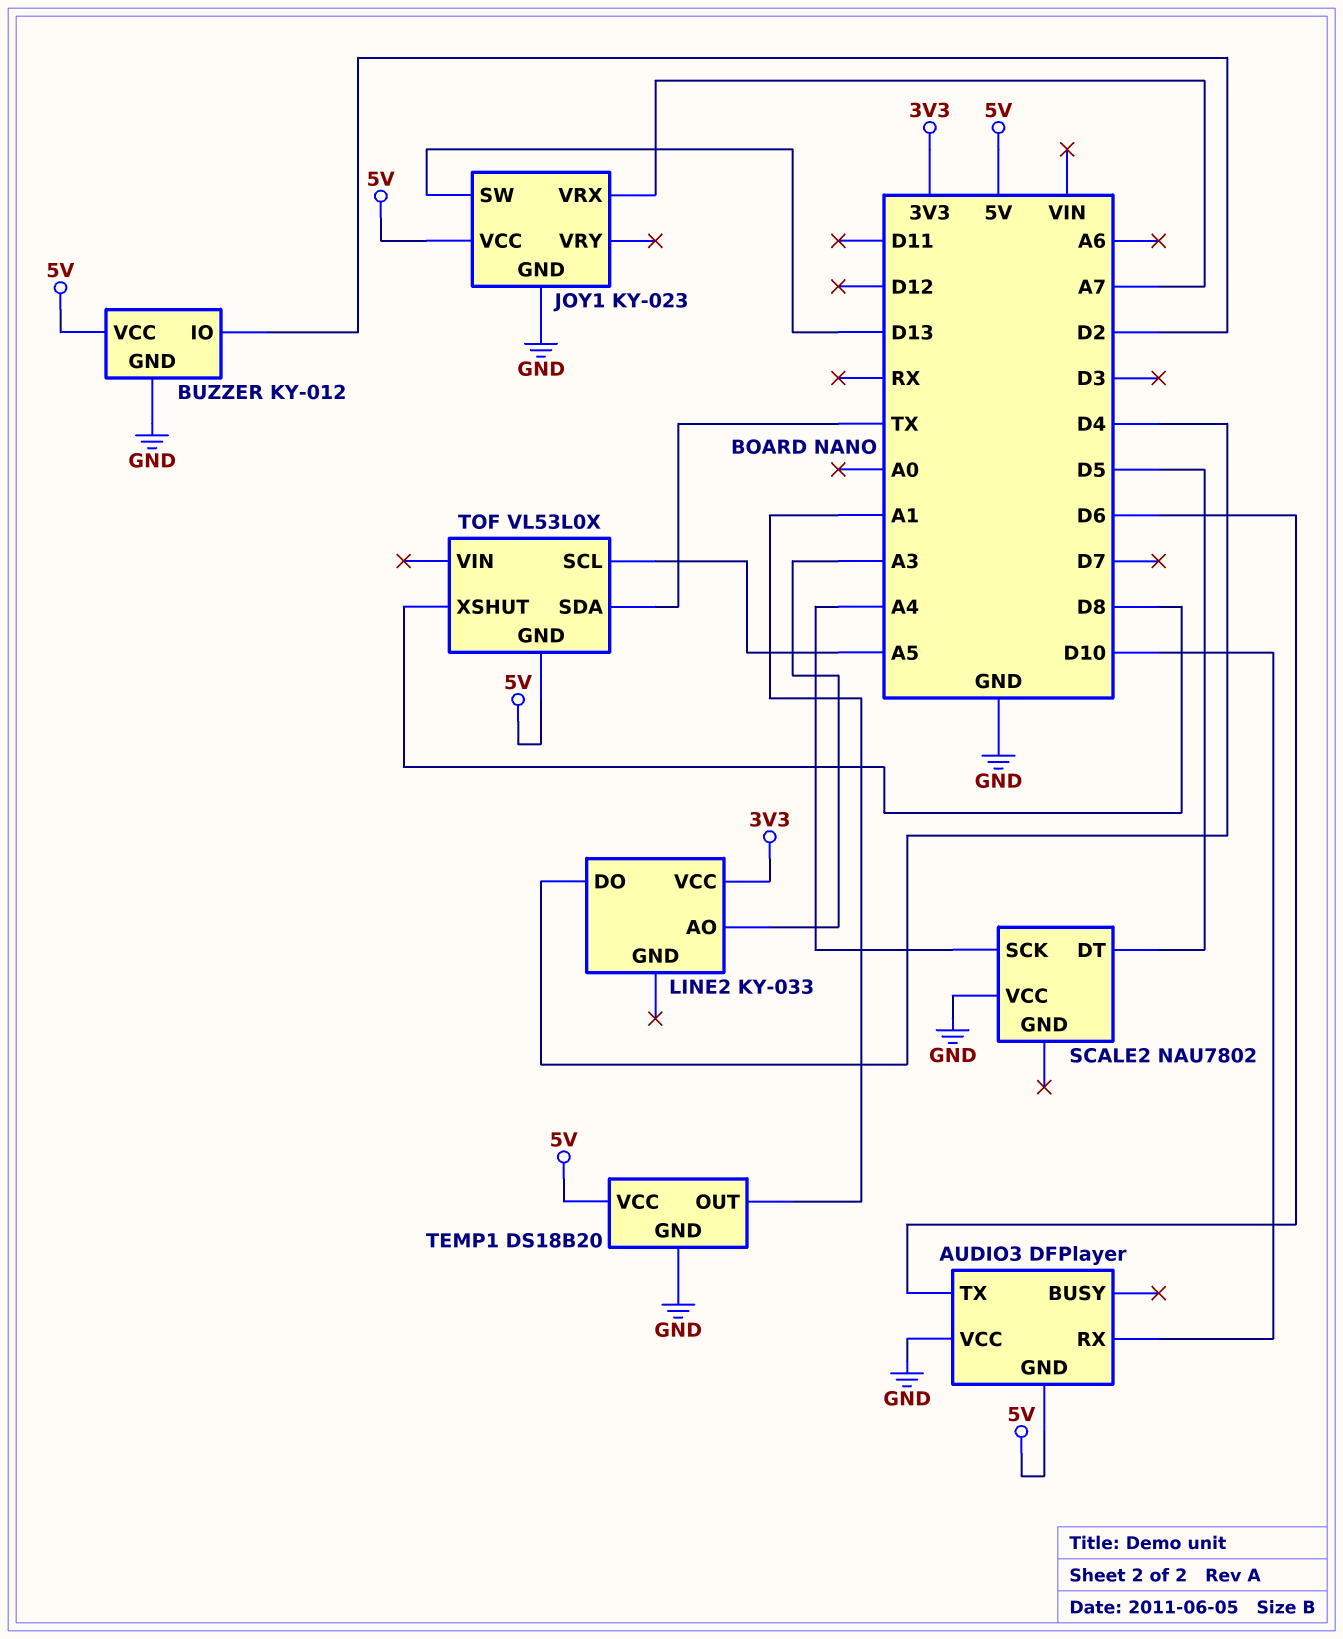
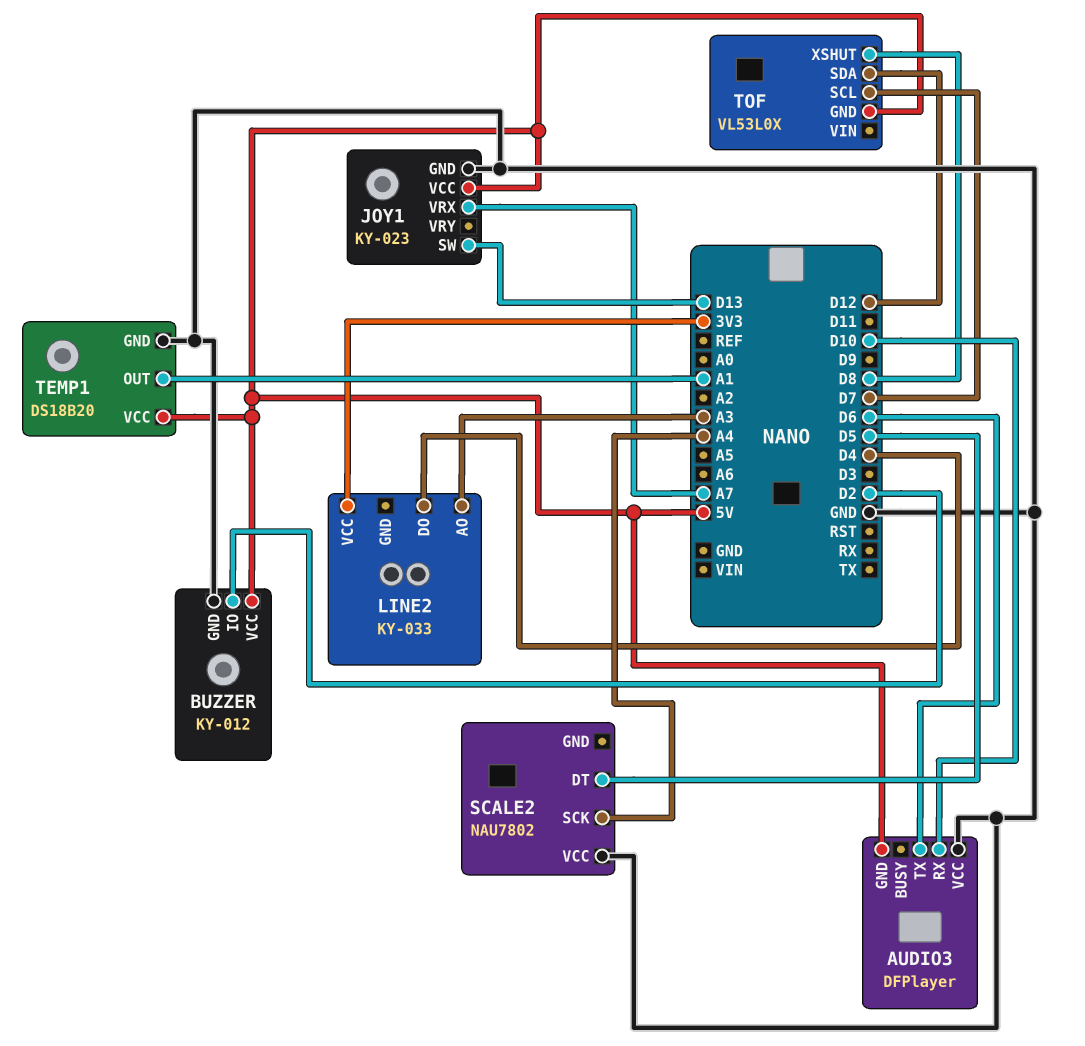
TOF pin SCL: A5 -> D7
TOF pin SDA: TX -> D12

